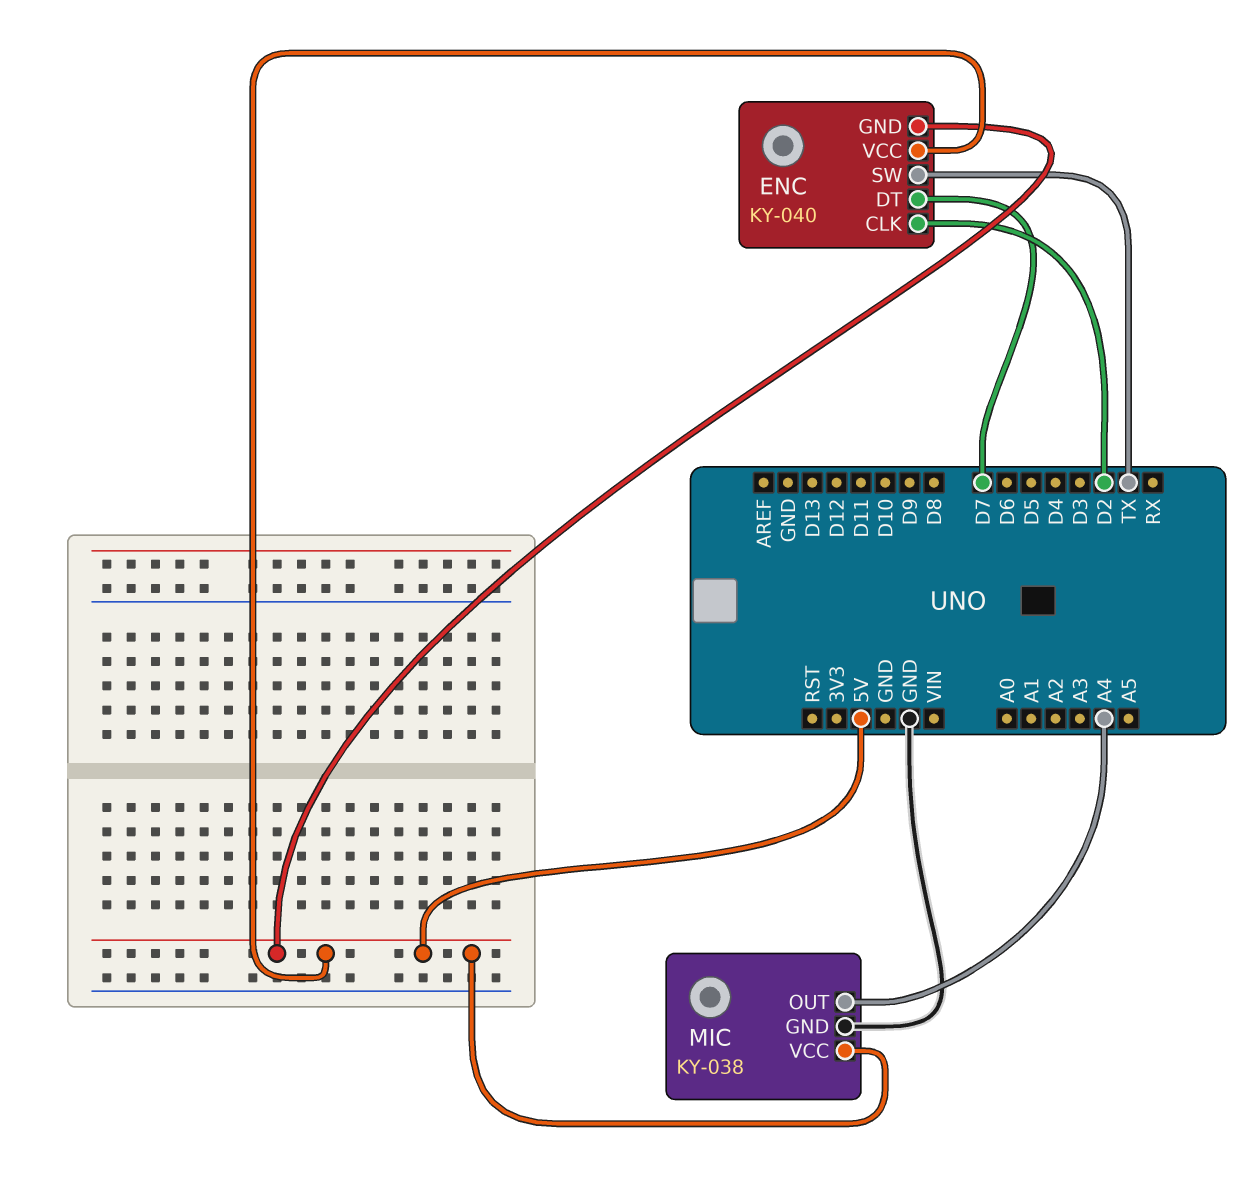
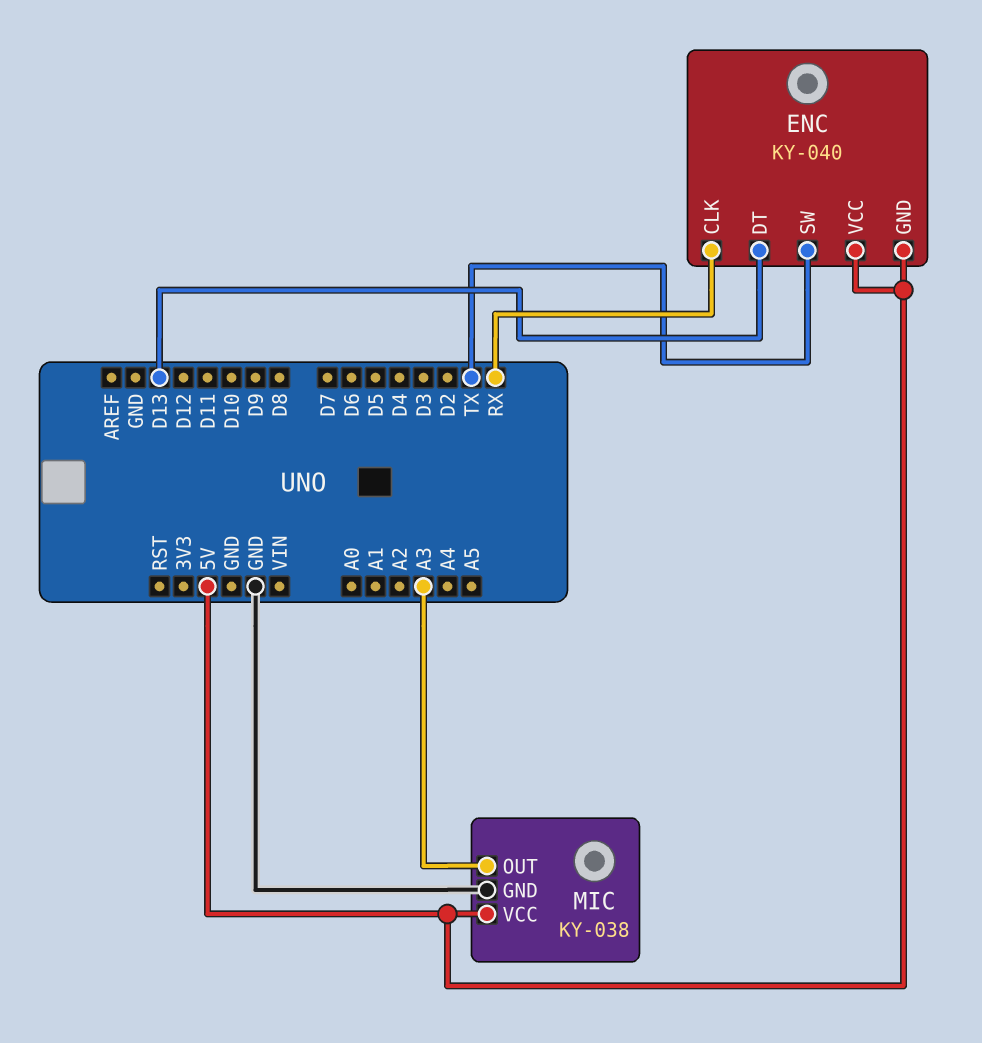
ENC pin CLK: D2 -> RX
ENC pin DT: D7 -> D13
MIC pin OUT: A4 -> A3

